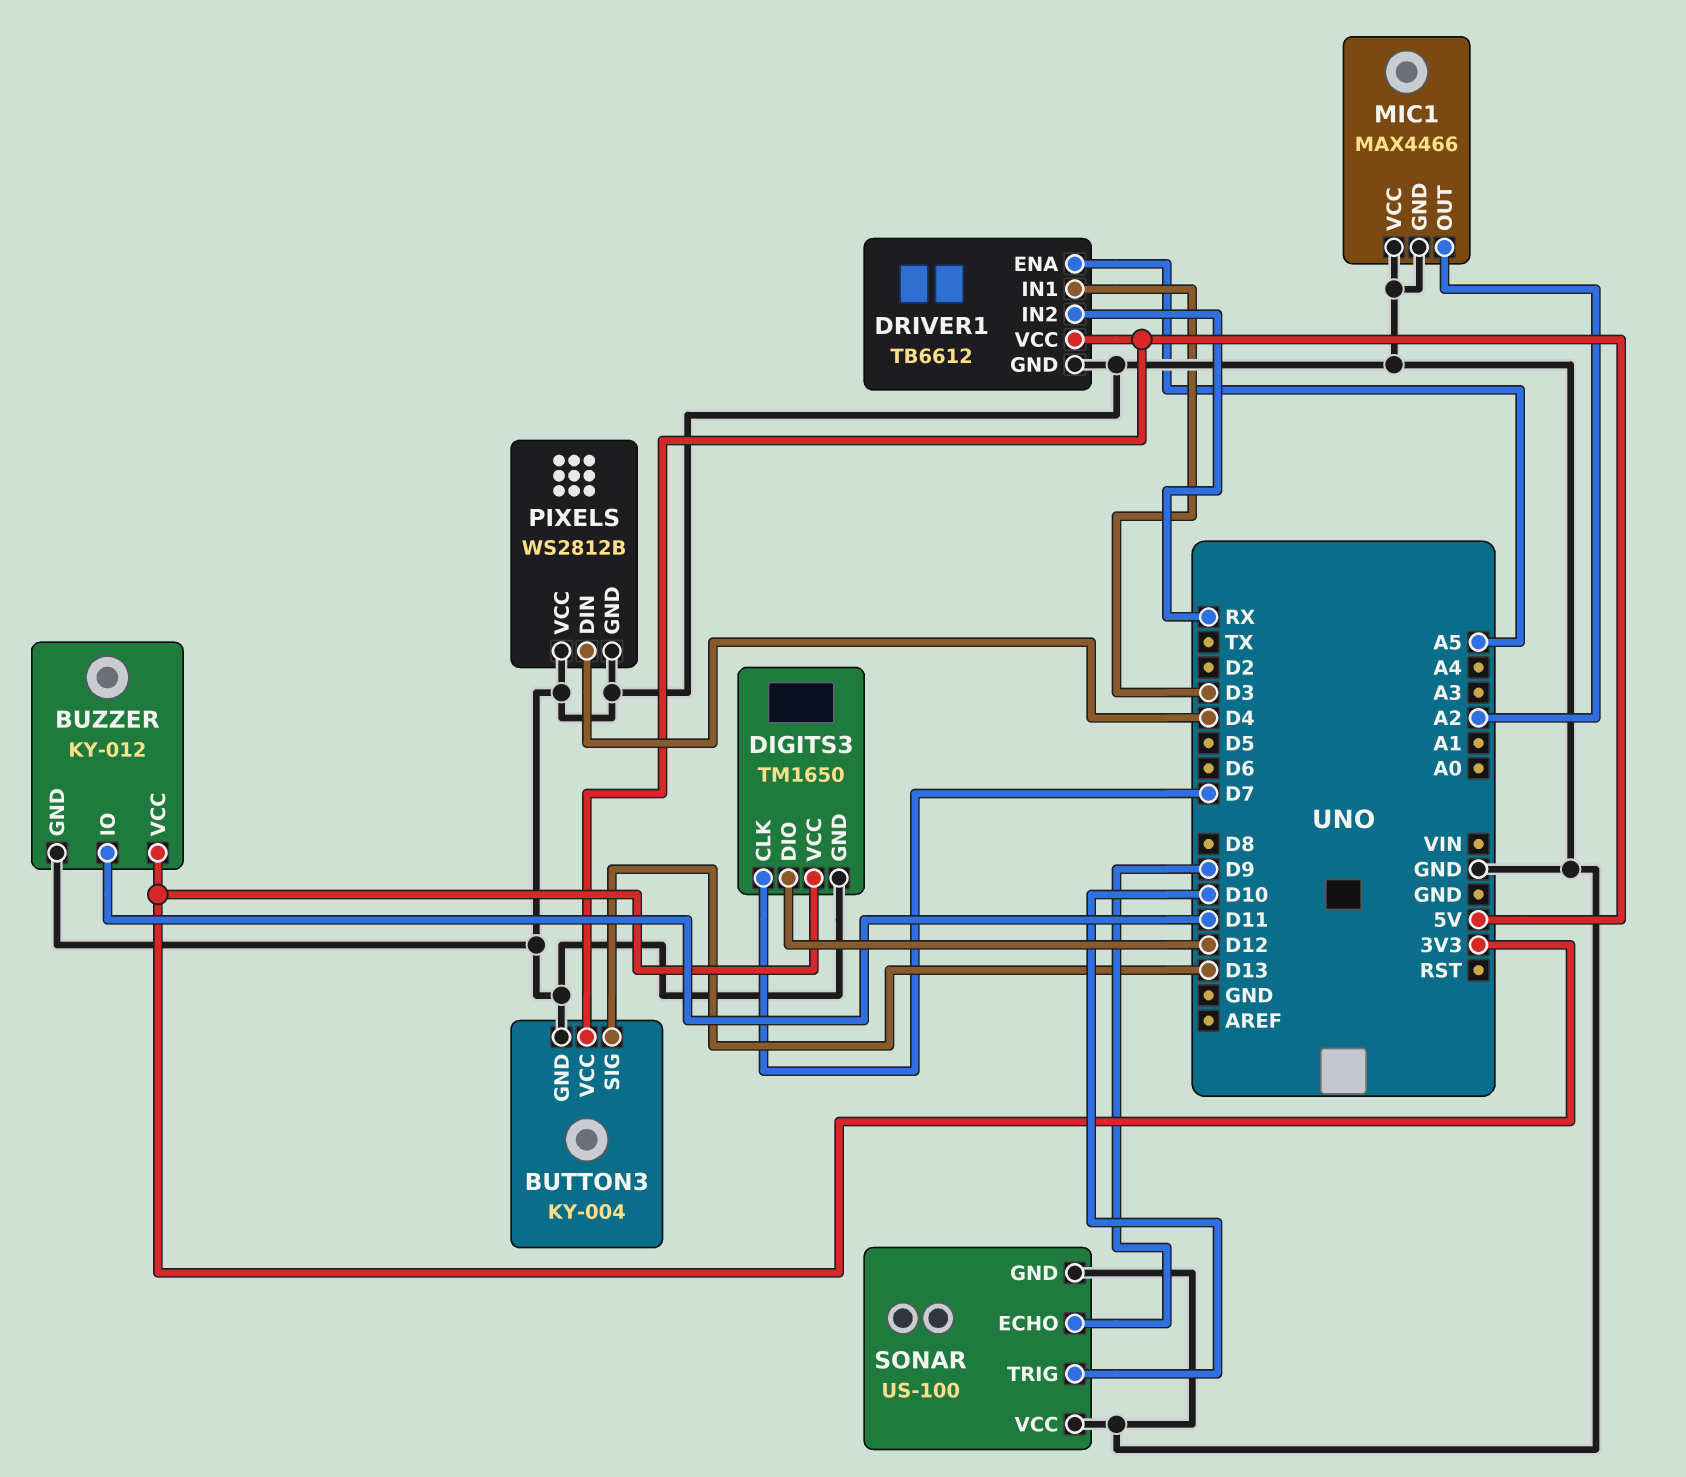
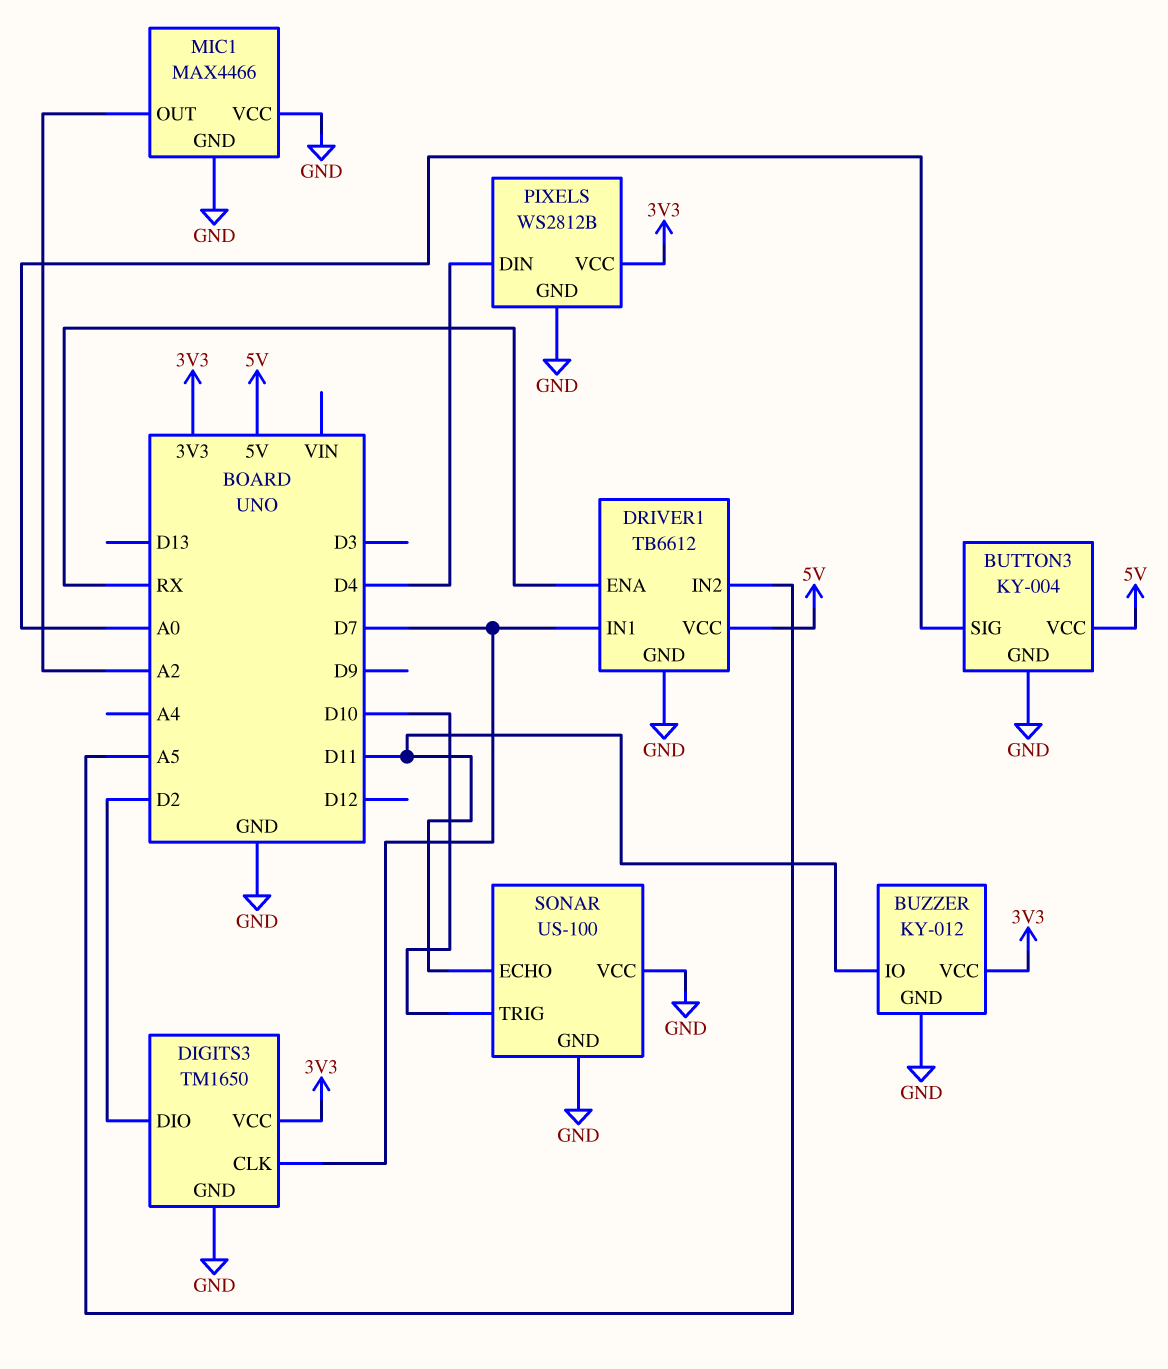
BUTTON3 pin SIG: D13 -> A0
DIGITS3 pin DIO: D12 -> D2
DRIVER1 pin ENA: A5 -> RX
DRIVER1 pin IN1: D3 -> D7
DRIVER1 pin IN2: RX -> A5
PIXELS pin VCC: GND -> 3V3
SONAR pin ECHO: D9 -> D11

